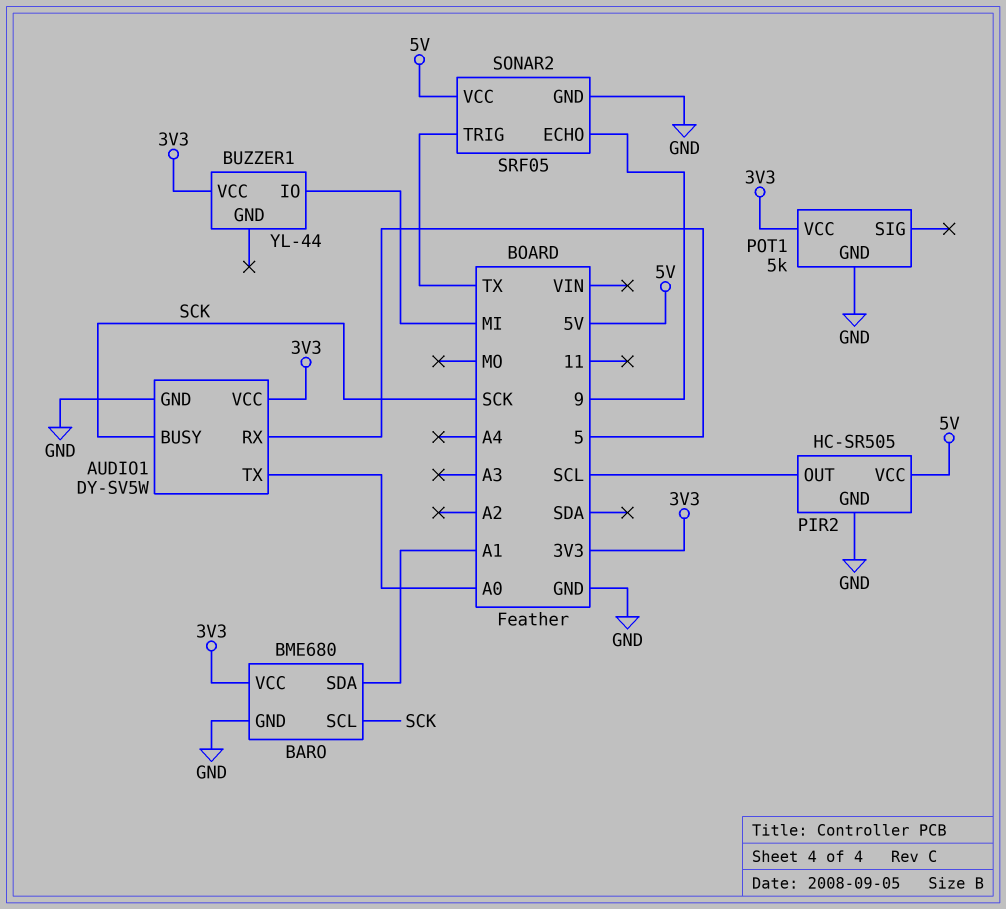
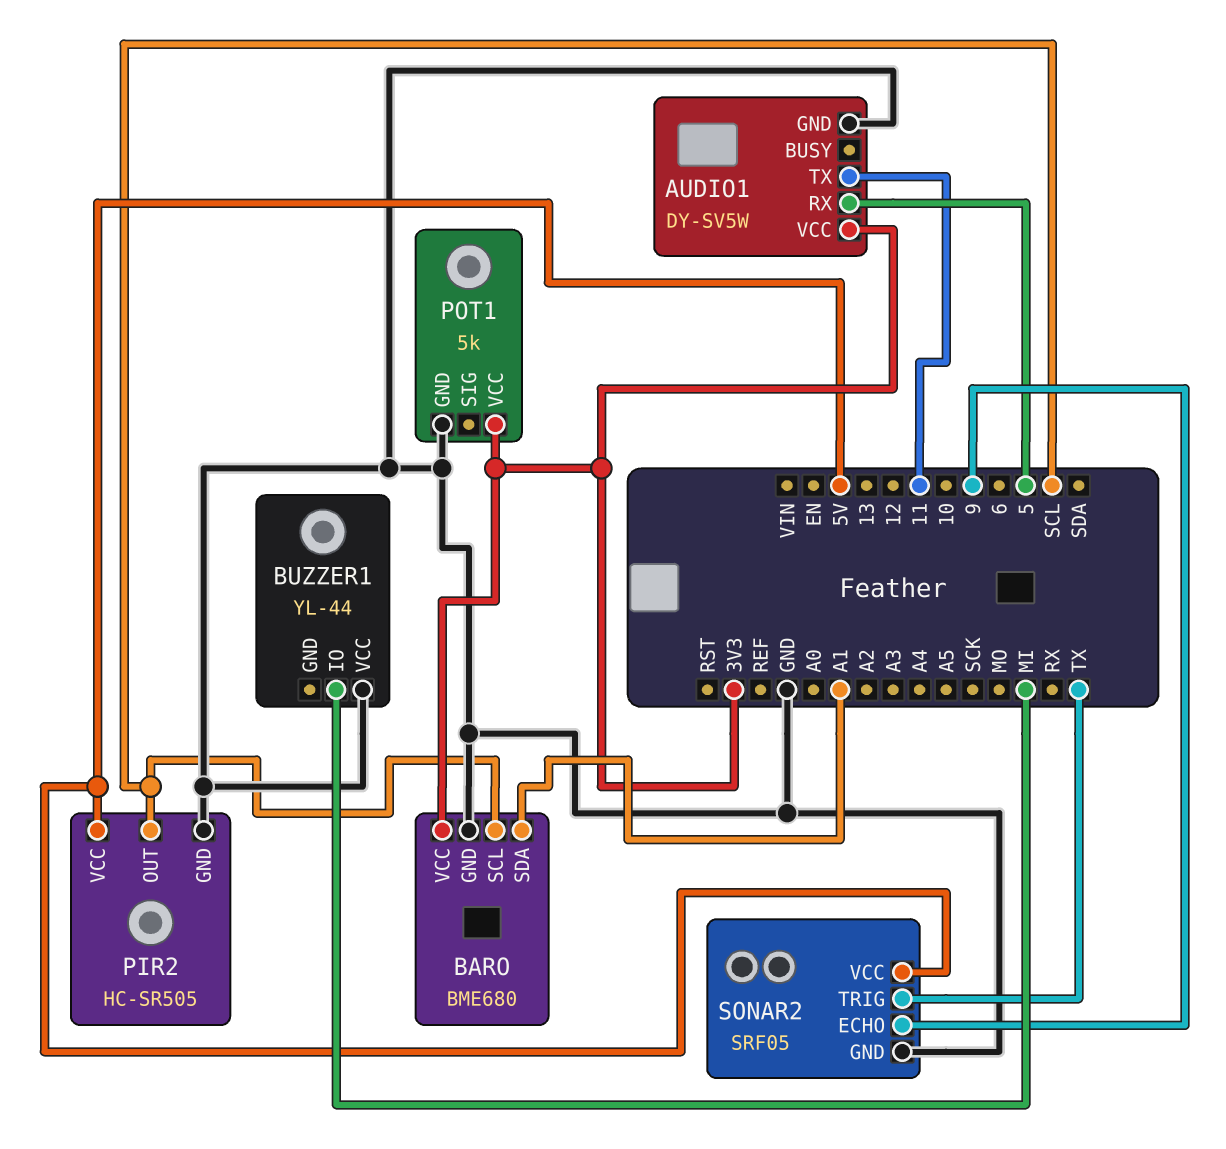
AUDIO1 pin BUSY: SCK -> none
AUDIO1 pin TX: A0 -> 11
BARO pin SCL: SCK -> SCL
BUZZER1 pin VCC: 3V3 -> GND

